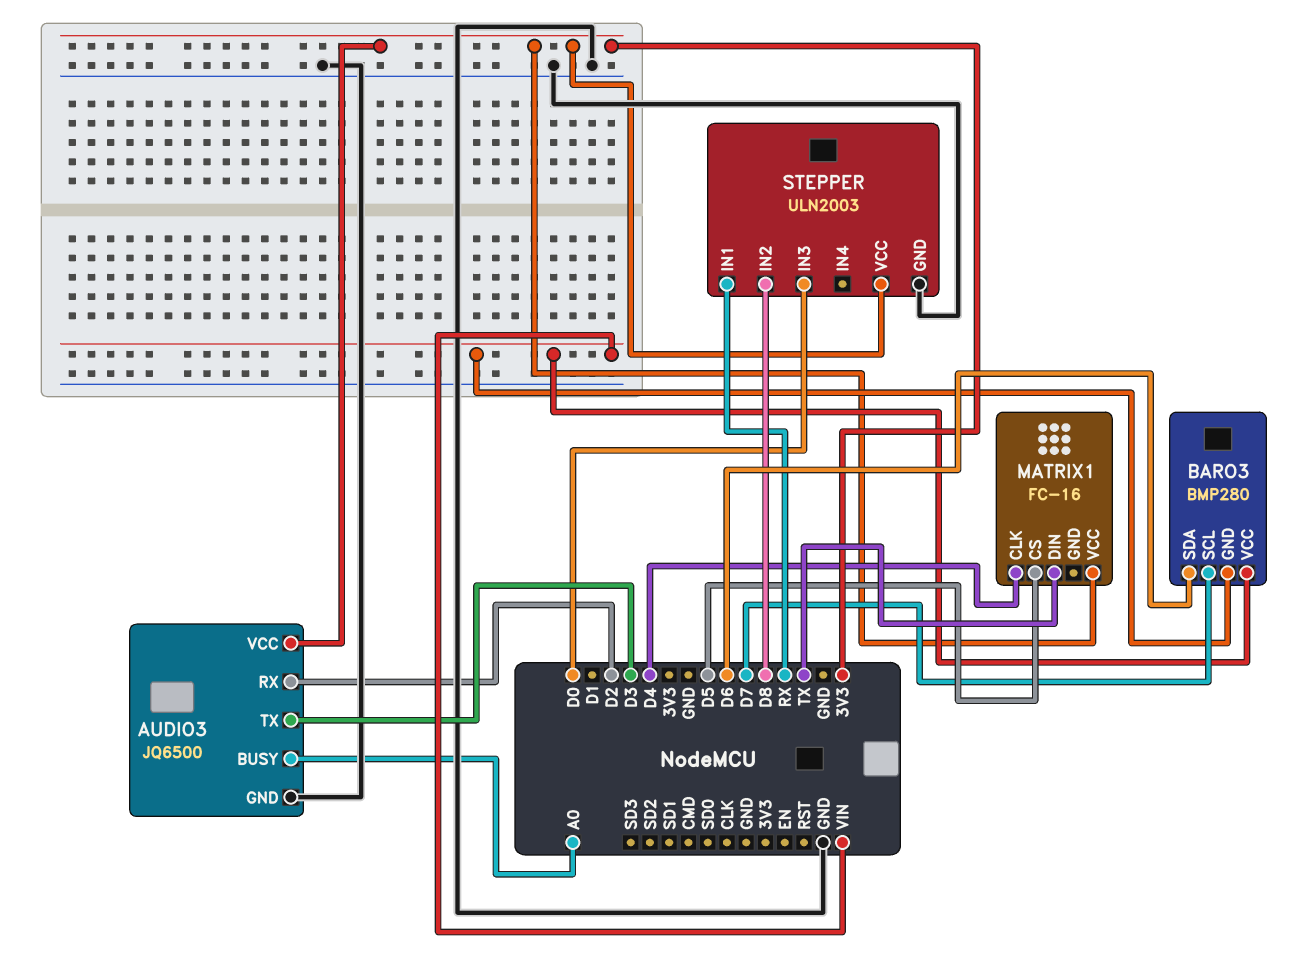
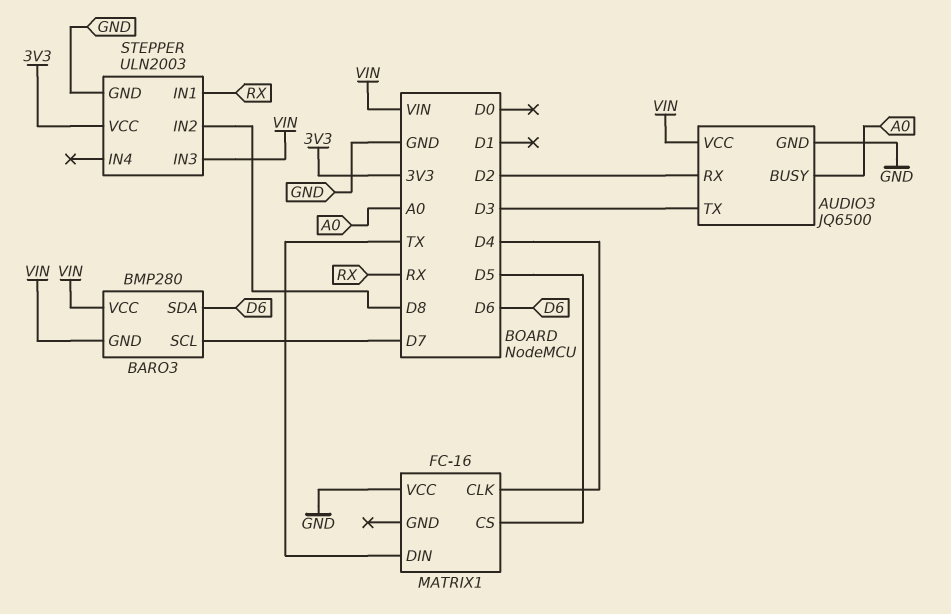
AUDIO3 pin VCC: 3V3 -> VIN
MATRIX1 pin VCC: 3V3 -> GND
STEPPER pin IN3: D0 -> VIN

